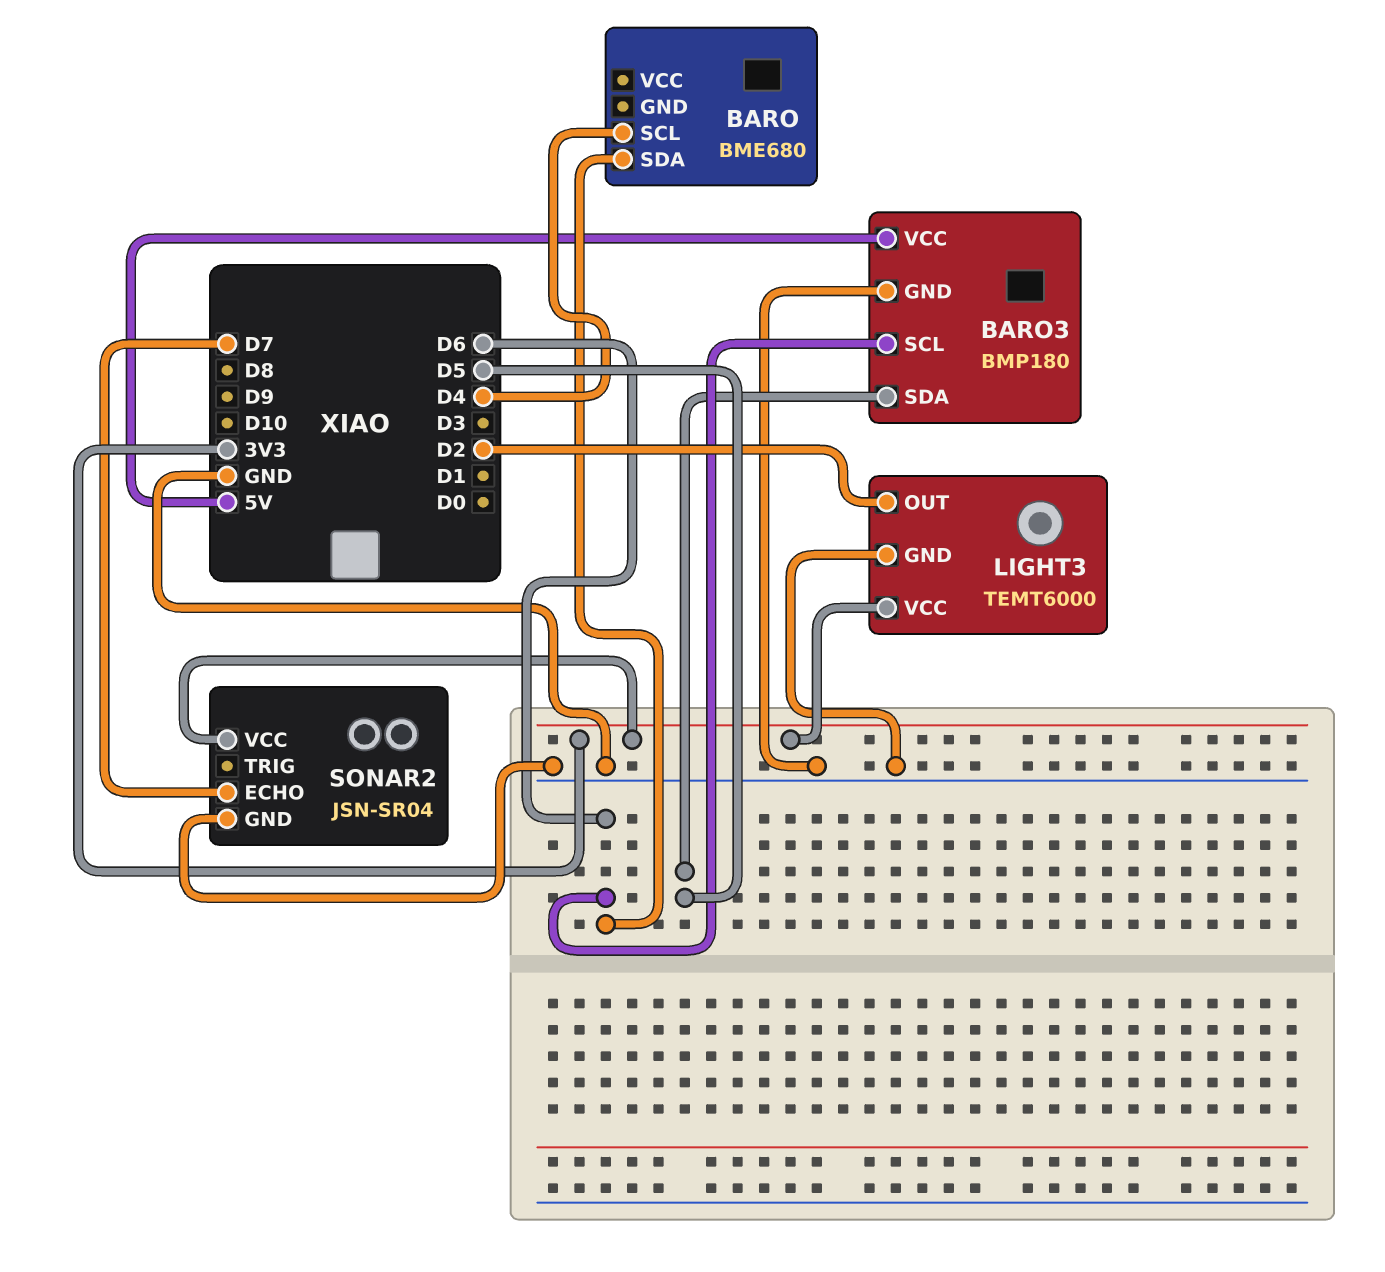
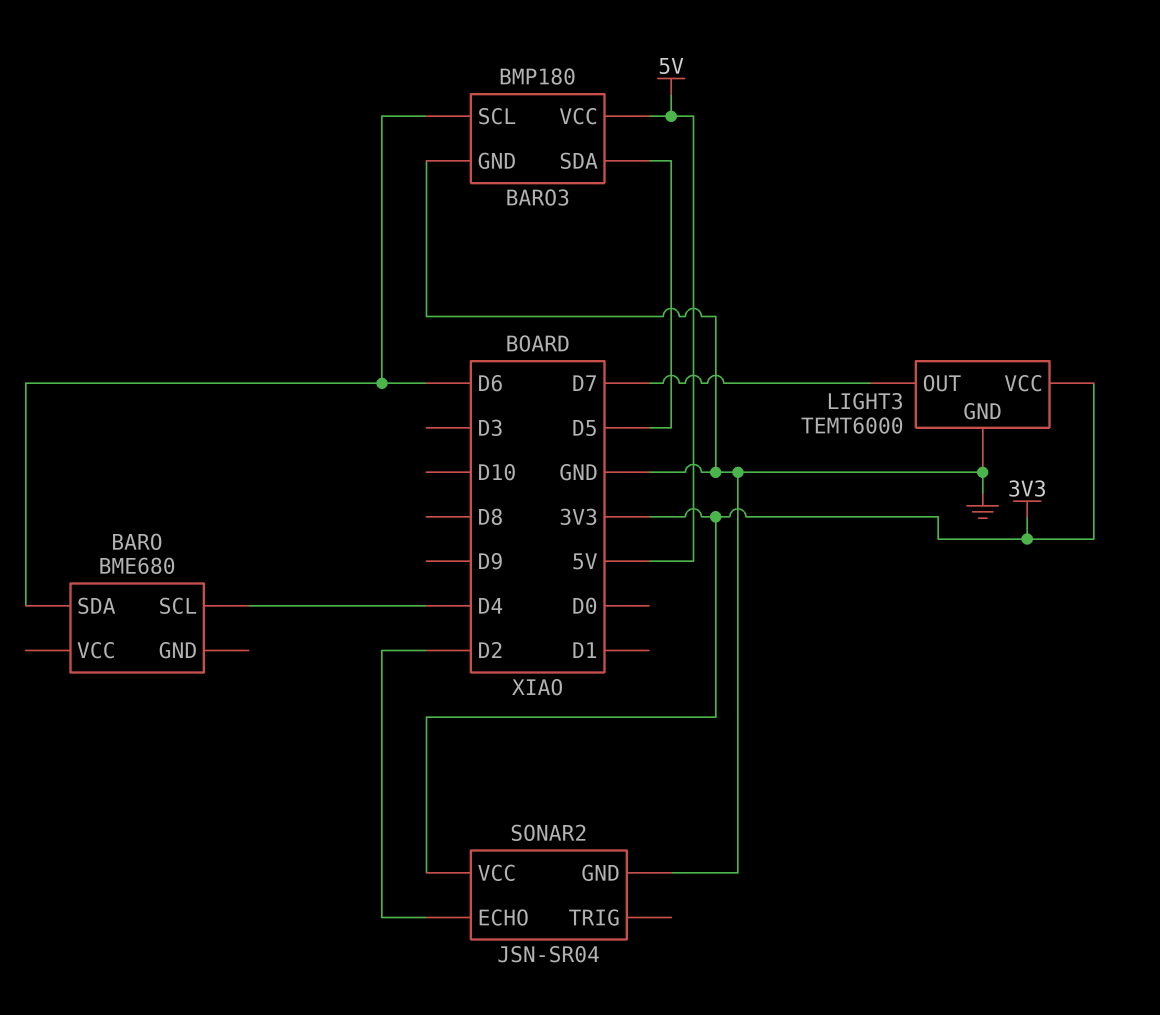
LIGHT3 pin OUT: D2 -> D7
SONAR2 pin ECHO: D7 -> D2

